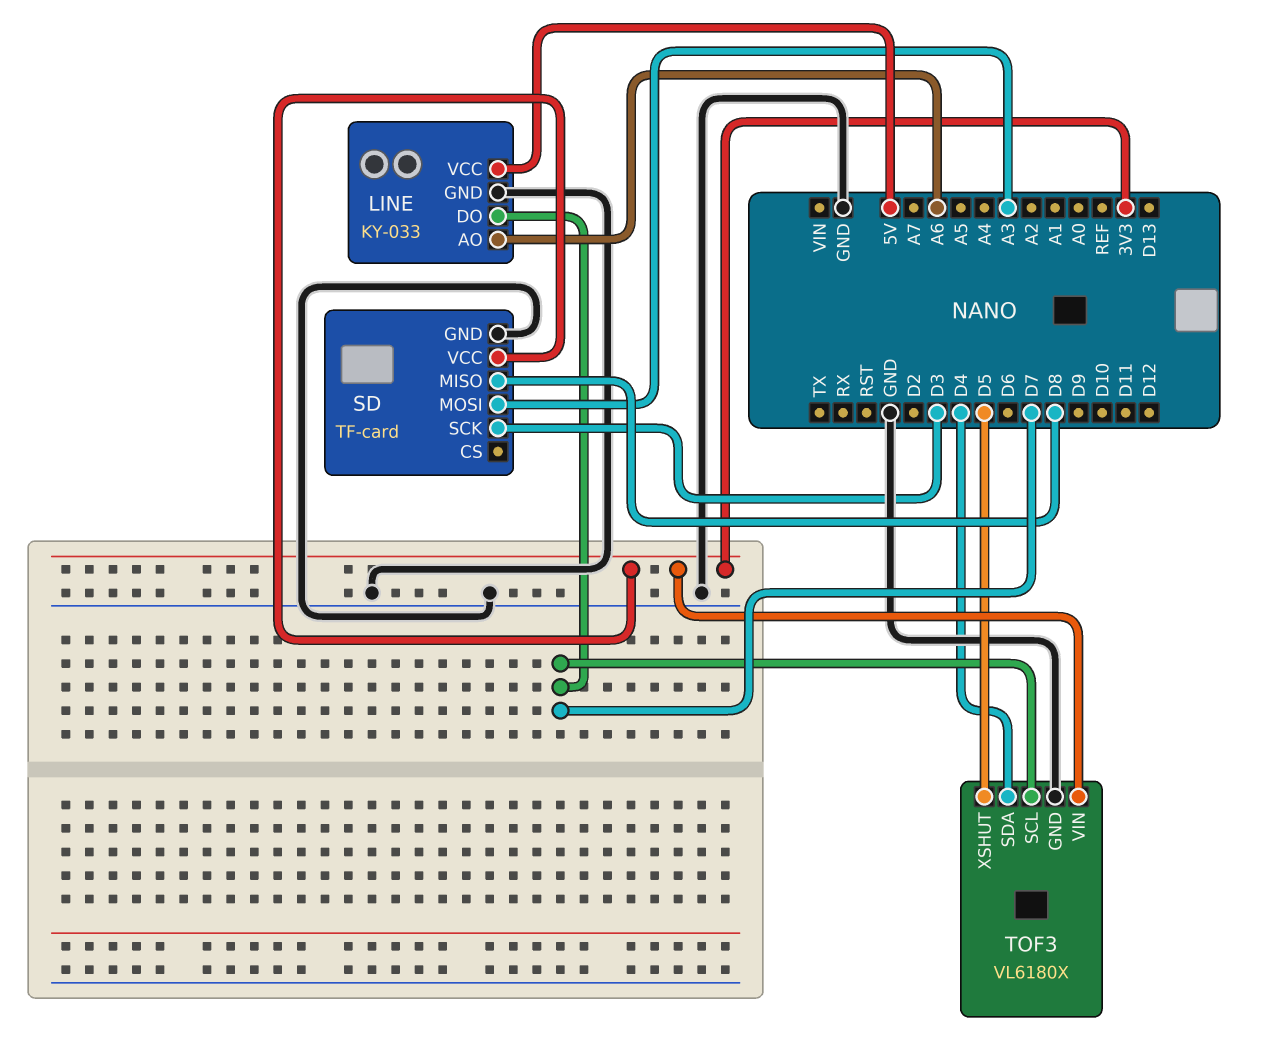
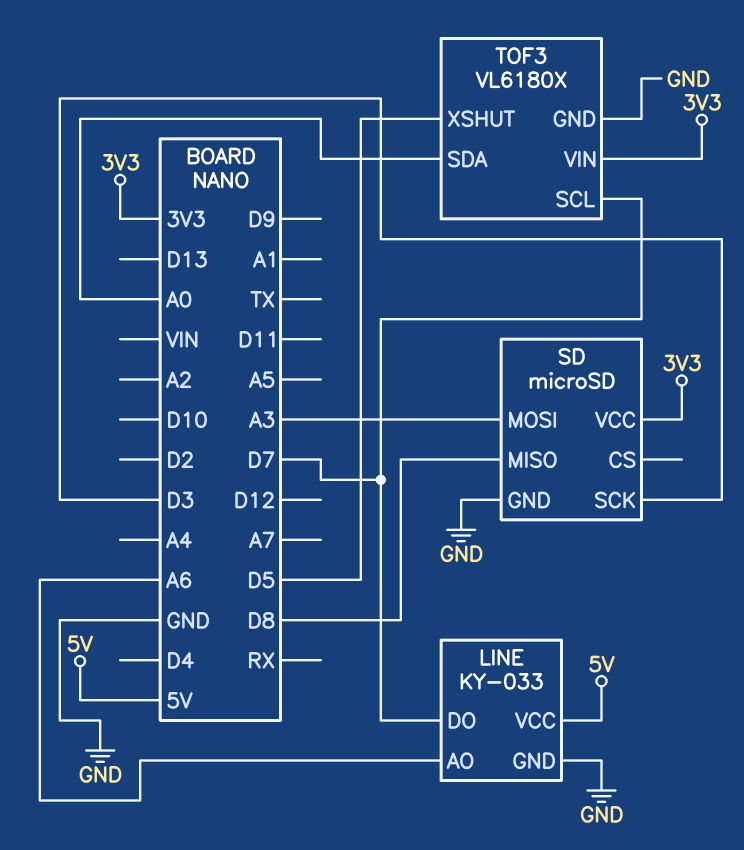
SD: TF-card -> microSD
TOF3 pin SDA: D4 -> A0

